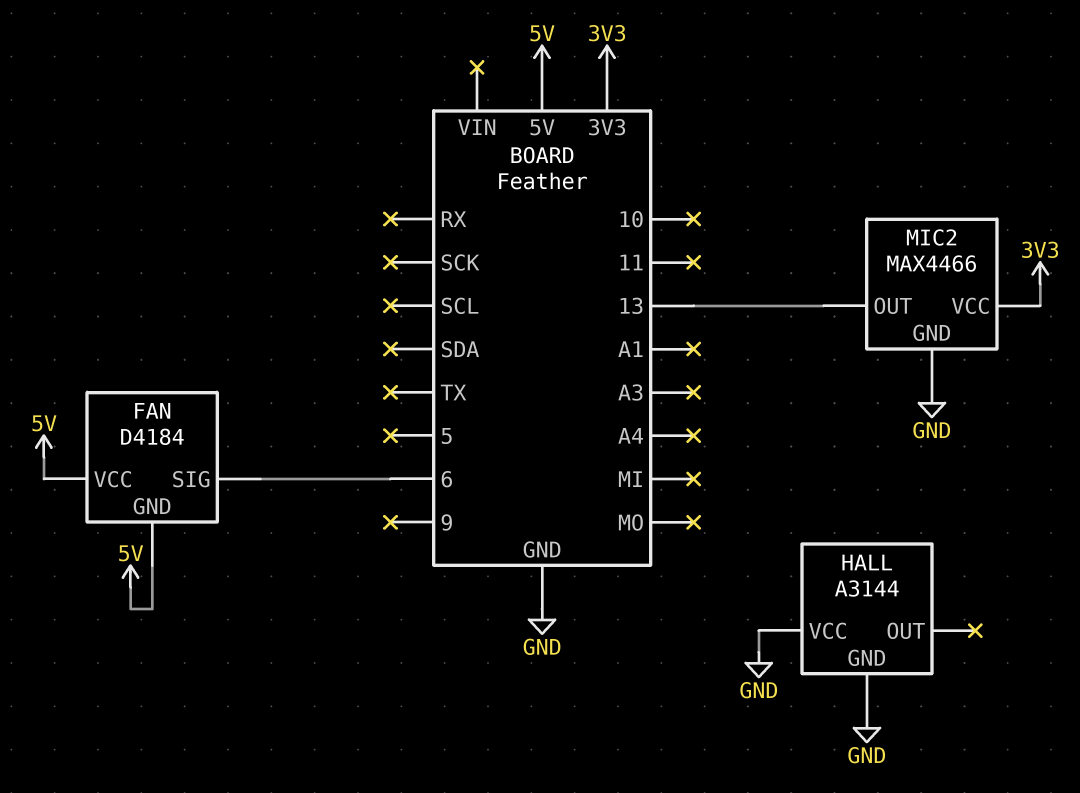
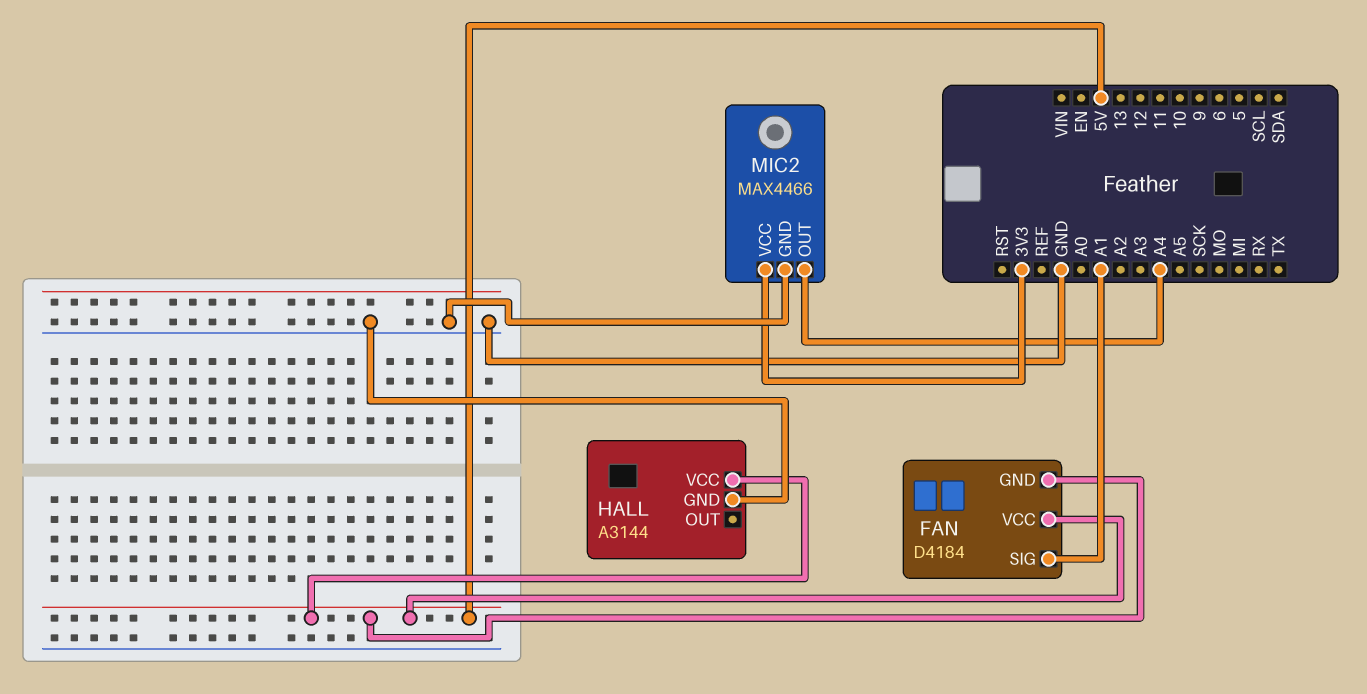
FAN pin SIG: 6 -> A1
HALL pin VCC: GND -> 5V
MIC2 pin OUT: 13 -> A4

